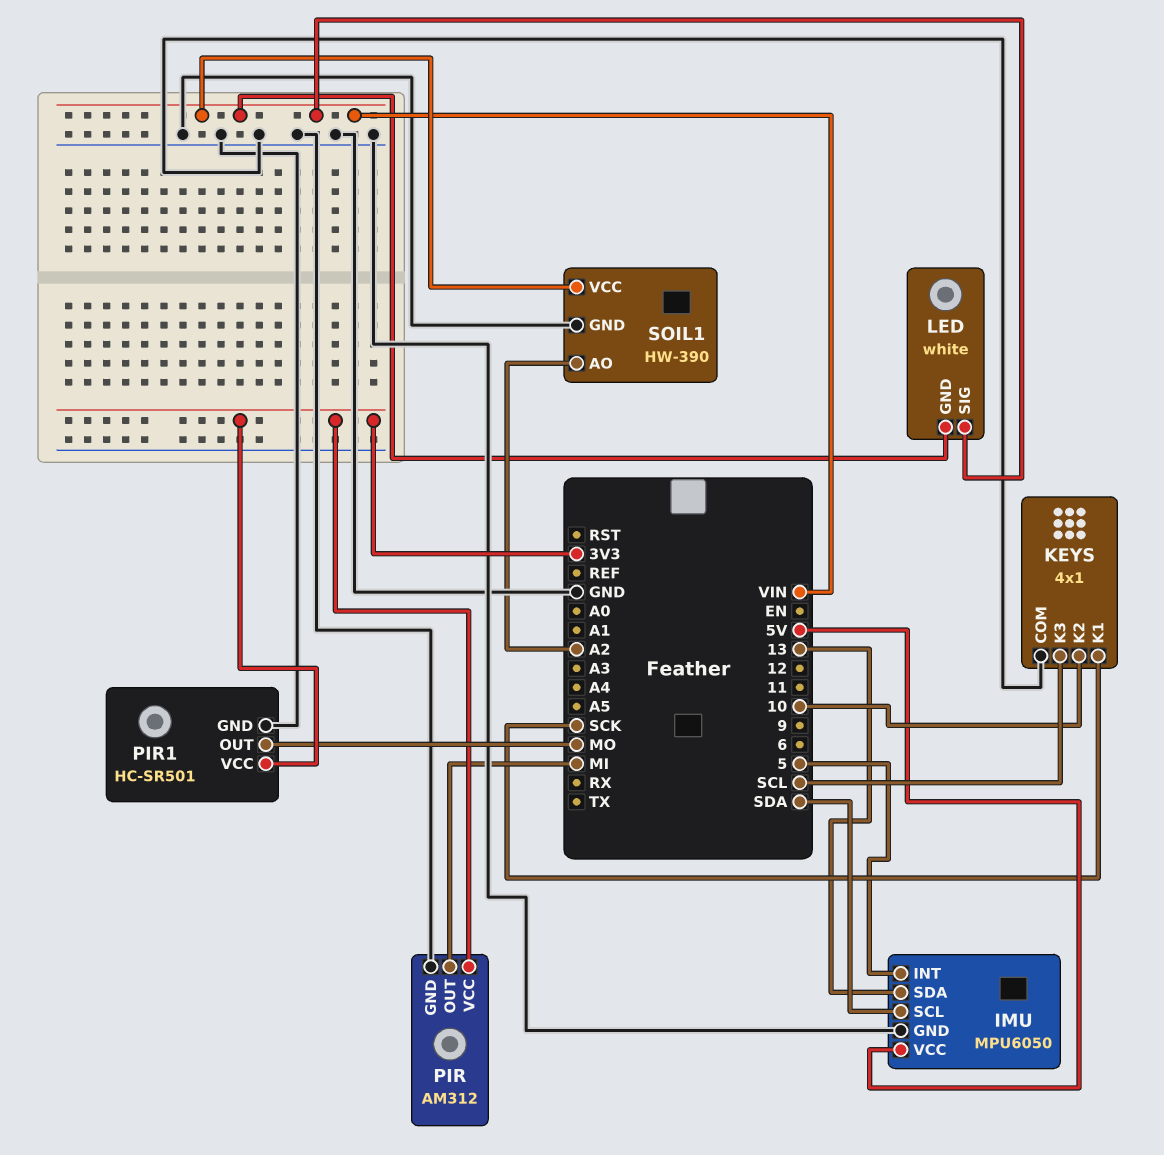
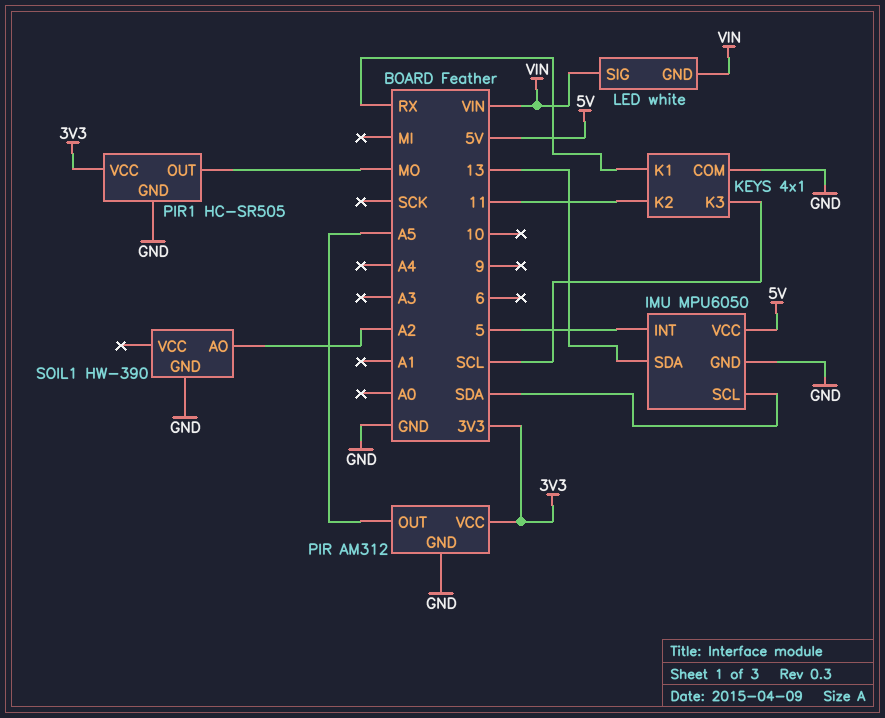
KEYS pin K1: SCK -> RX
KEYS pin K2: 10 -> 11
PIR pin OUT: MI -> A5
PIR1: HC-SR501 -> HC-SR505
SOIL1 pin VCC: VIN -> none

